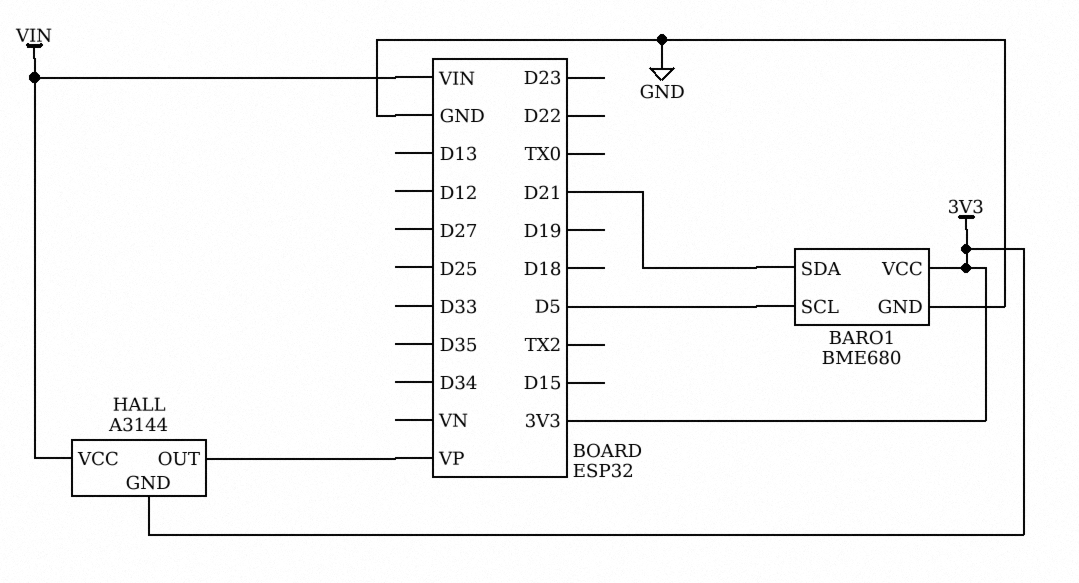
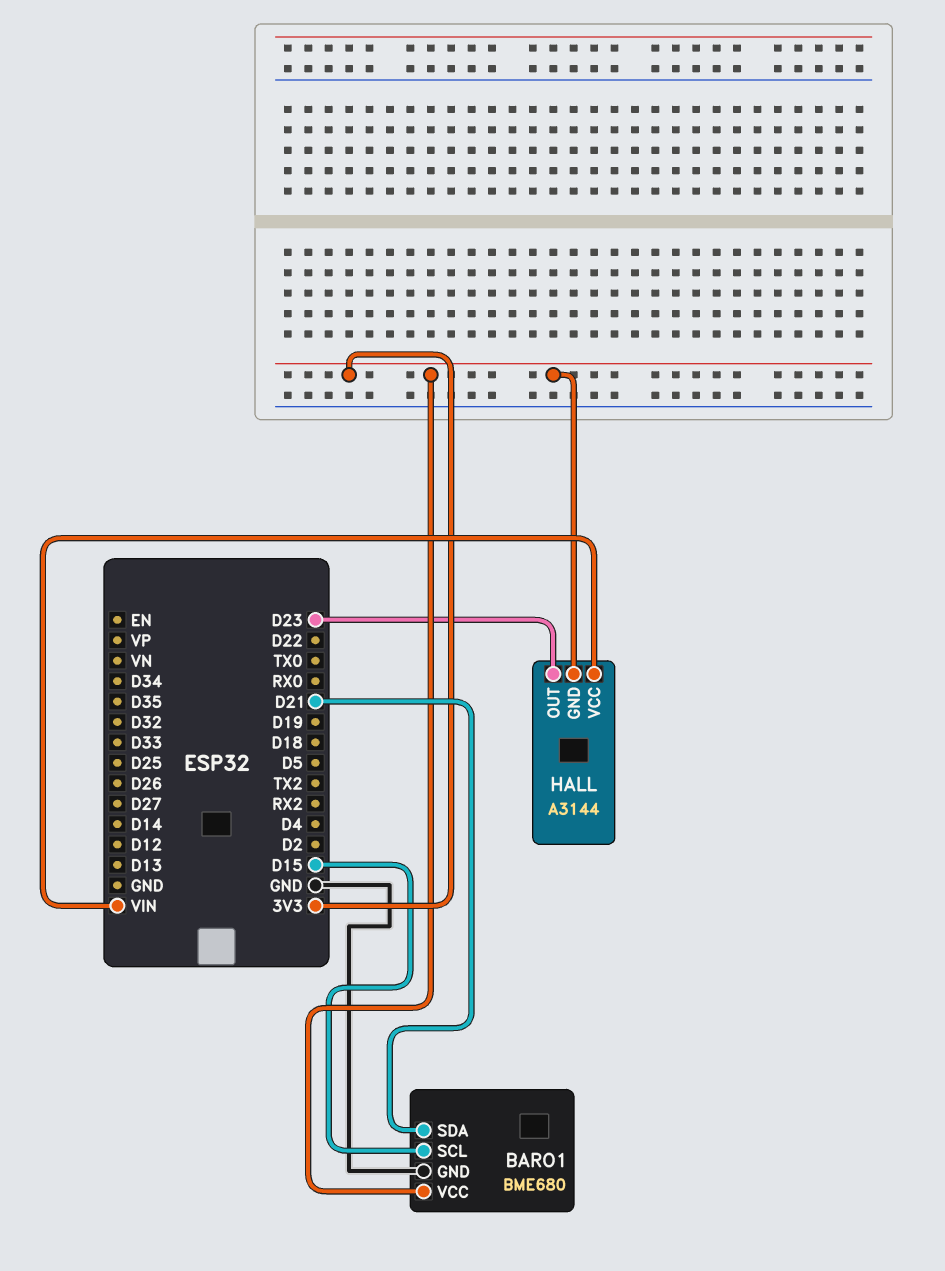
BARO1 pin SCL: D5 -> D15
HALL pin OUT: VP -> D23

